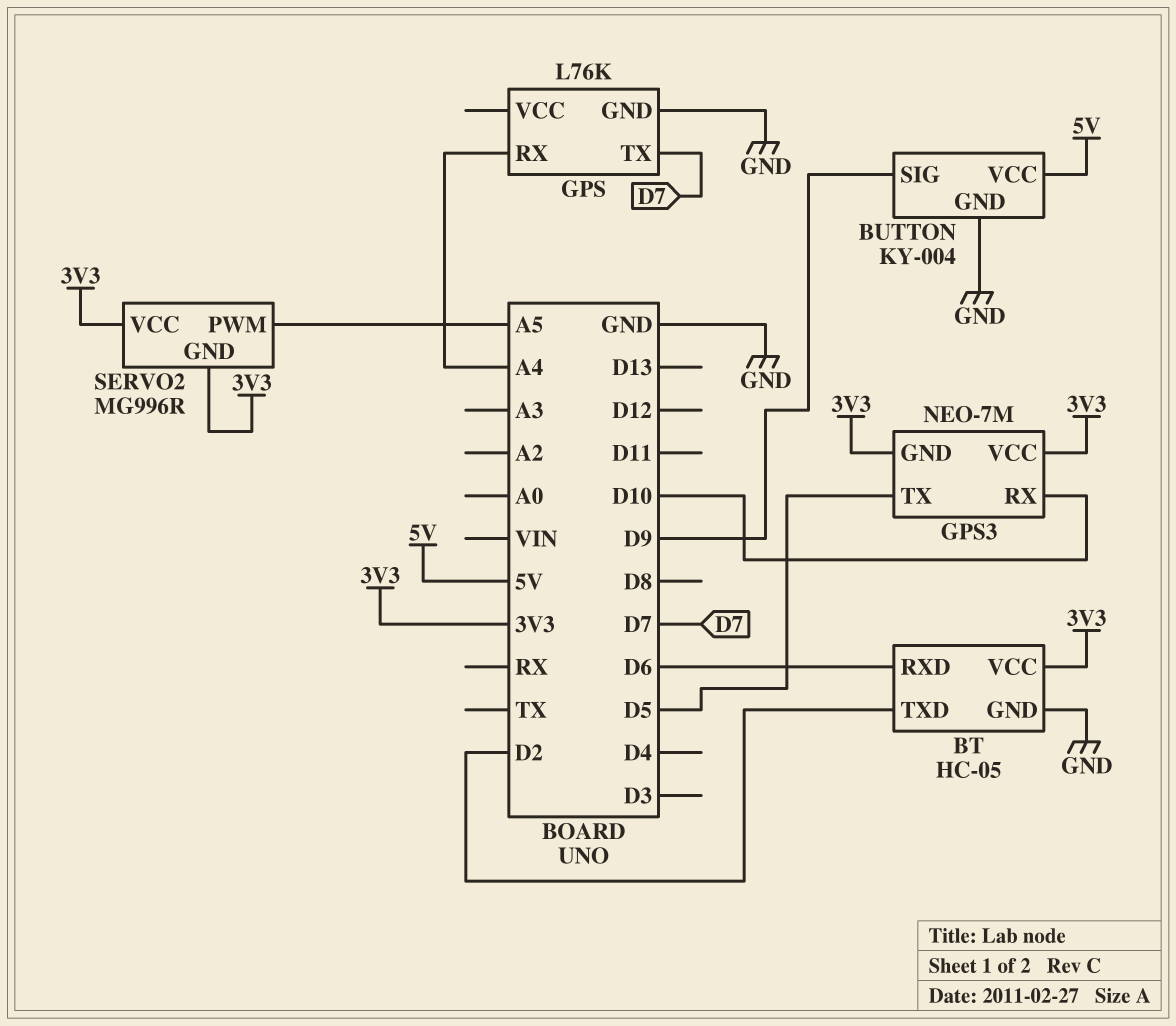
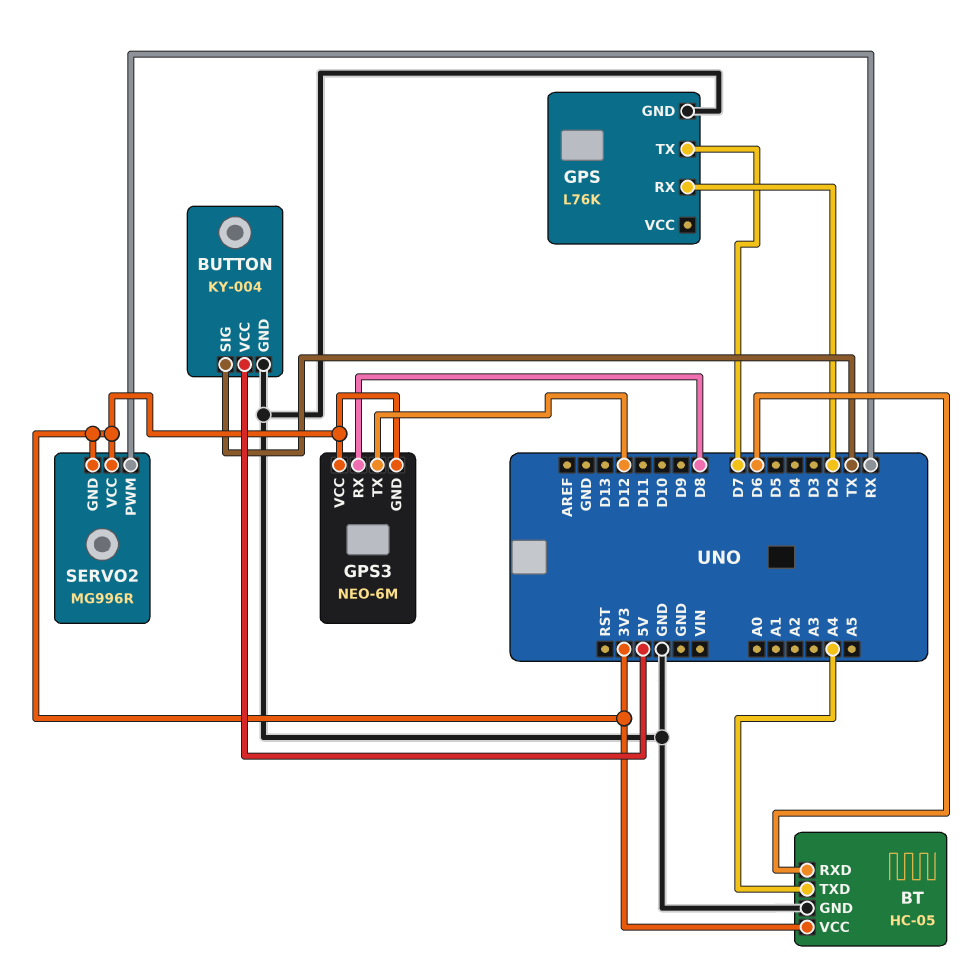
BT pin TXD: D2 -> A4
BUTTON pin SIG: D9 -> TX
GPS pin RX: A4 -> D2
GPS3: NEO-7M -> NEO-6M
GPS3 pin RX: D10 -> D8
GPS3 pin TX: D5 -> D12
SERVO2 pin PWM: A5 -> RX

